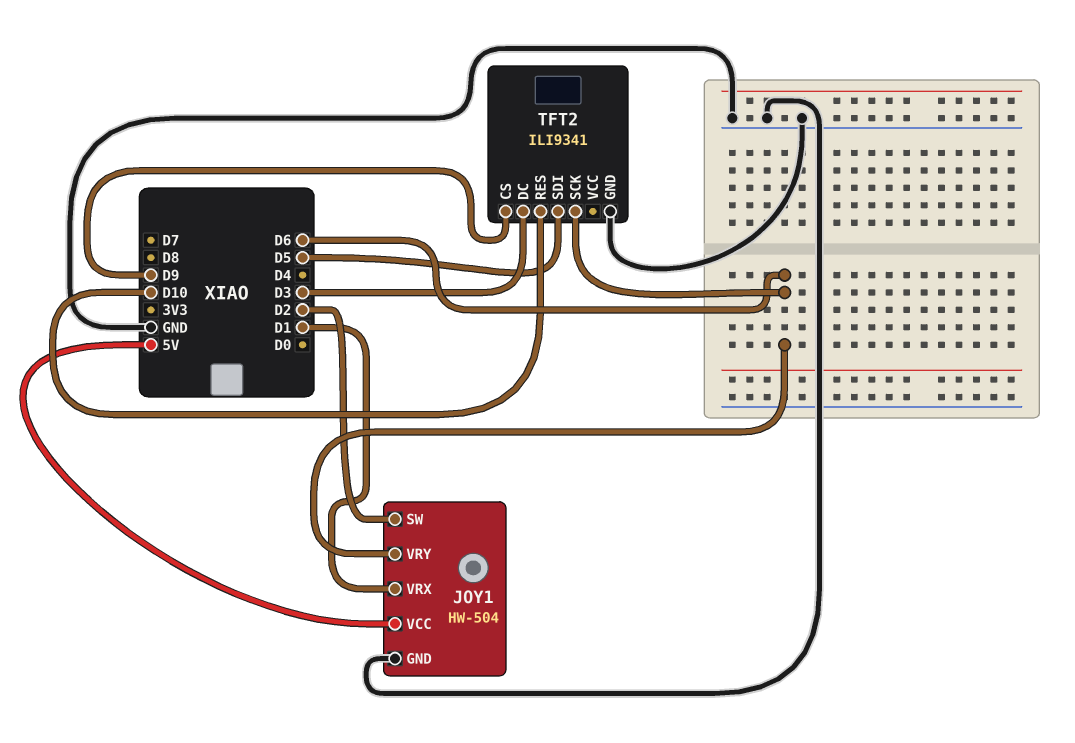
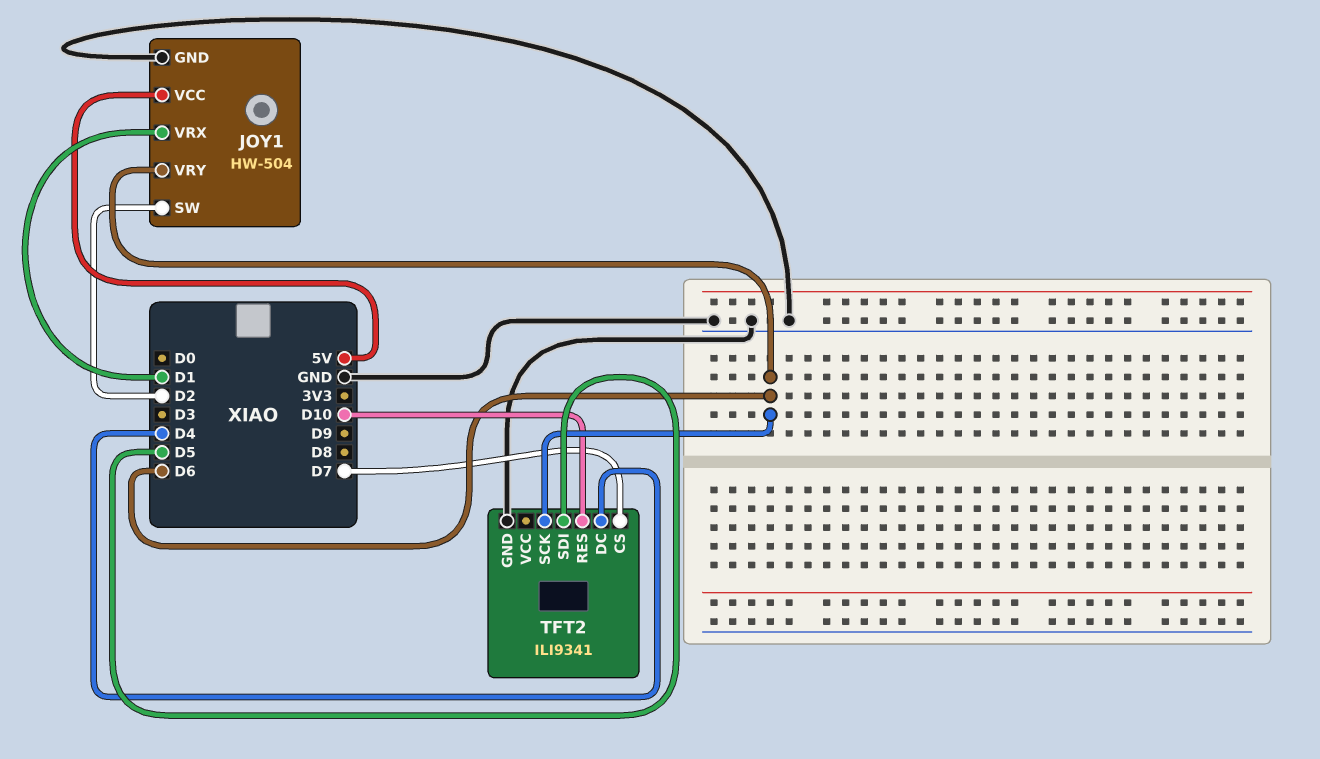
TFT2 pin CS: D9 -> D7
TFT2 pin DC: D3 -> D4

